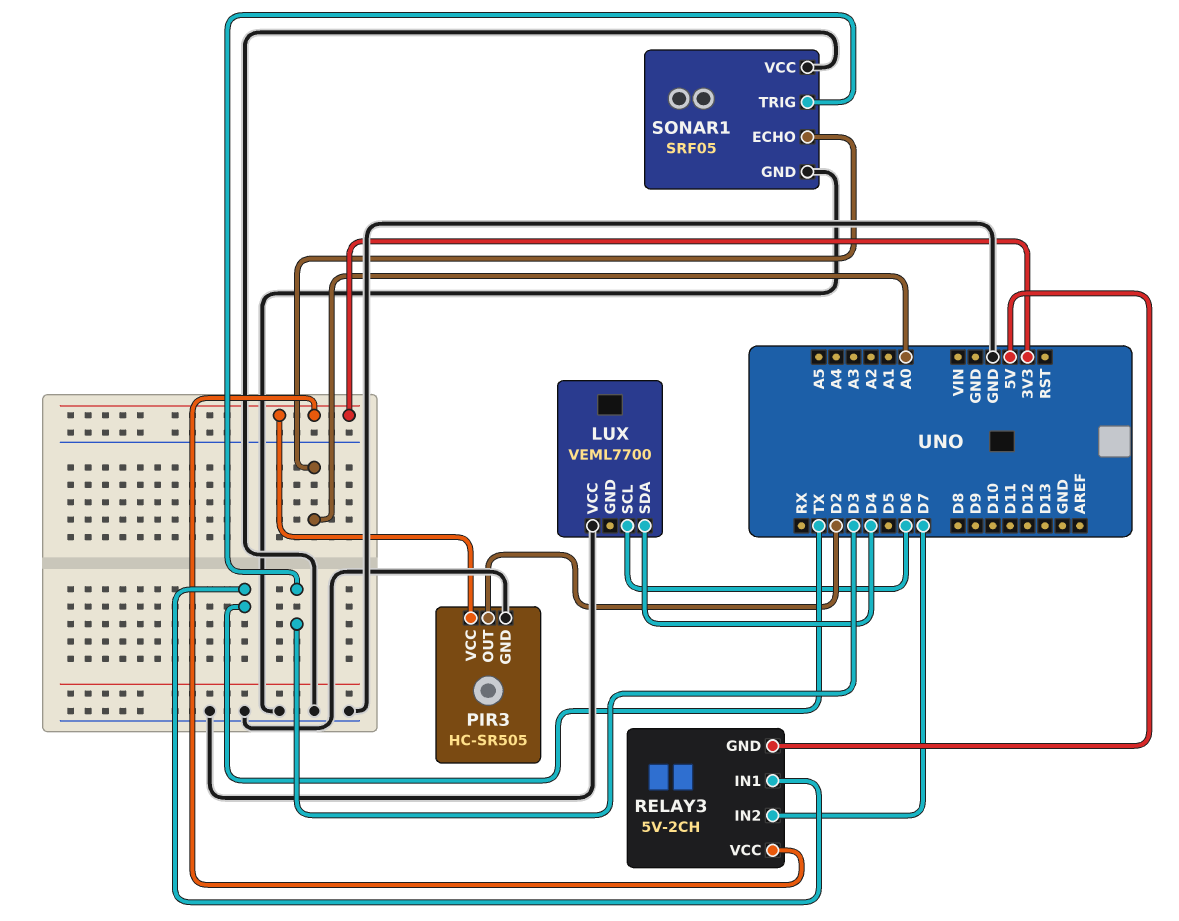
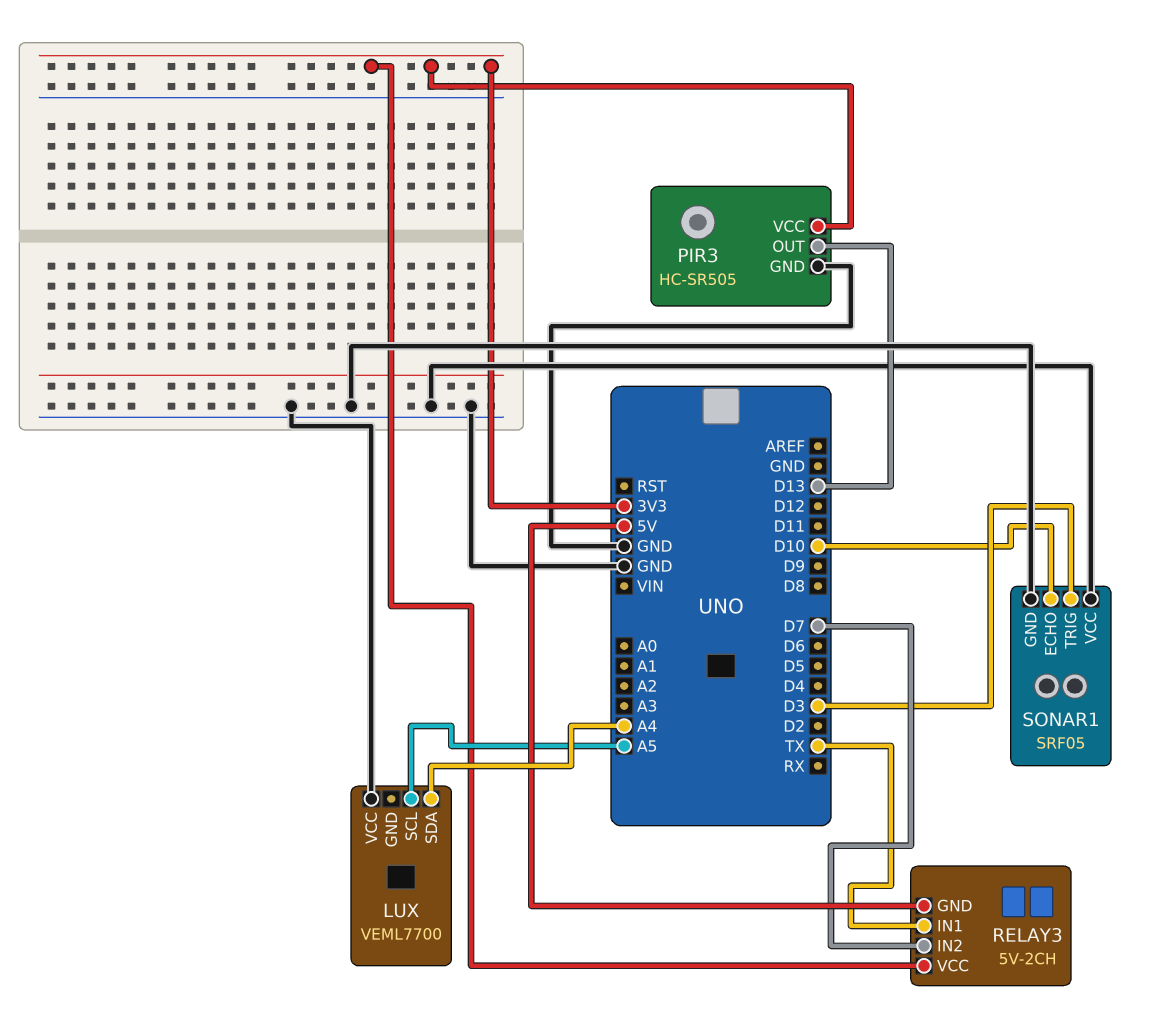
LUX pin SCL: D6 -> A5
LUX pin SDA: D4 -> A4
PIR3 pin OUT: D2 -> D13
SONAR1 pin ECHO: A0 -> D10

